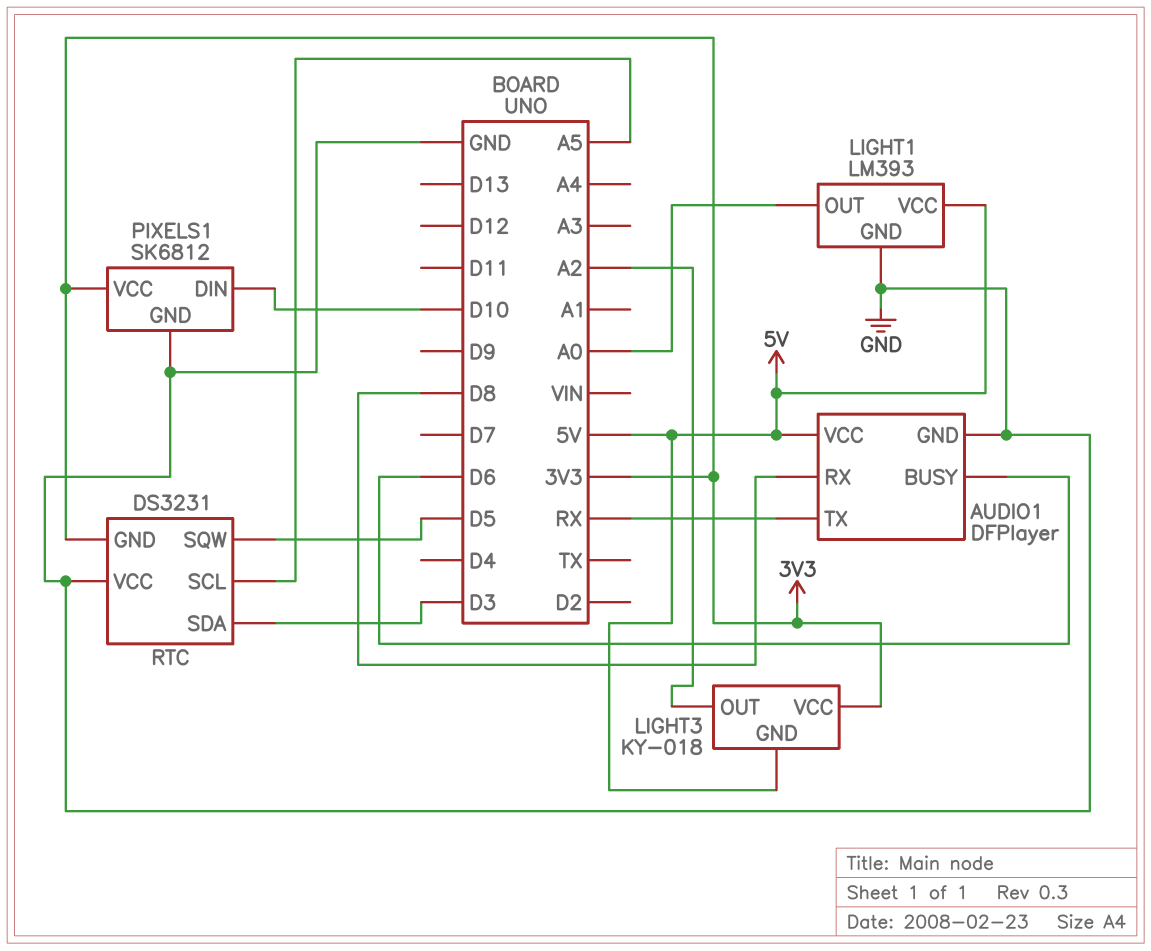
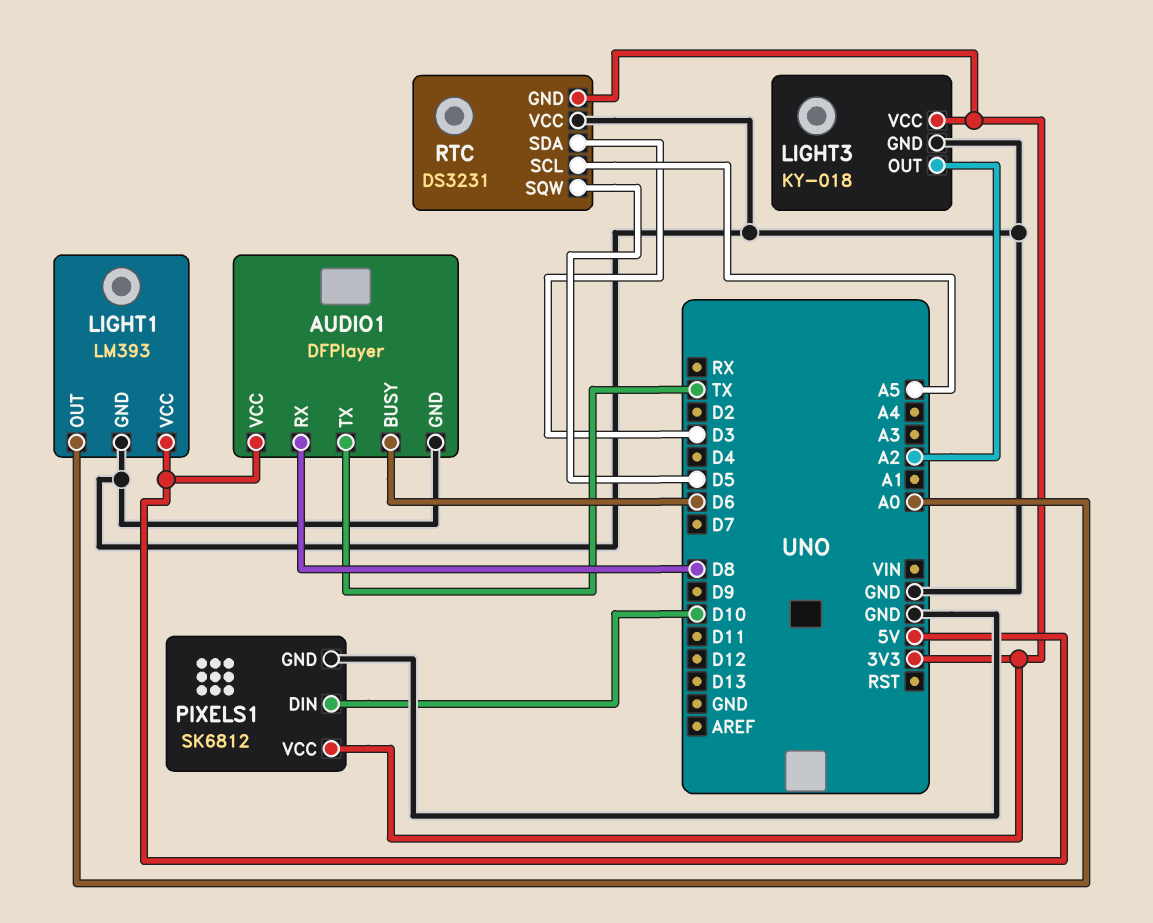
AUDIO1 pin TX: RX -> TX
LIGHT3 pin GND: 5V -> GND

